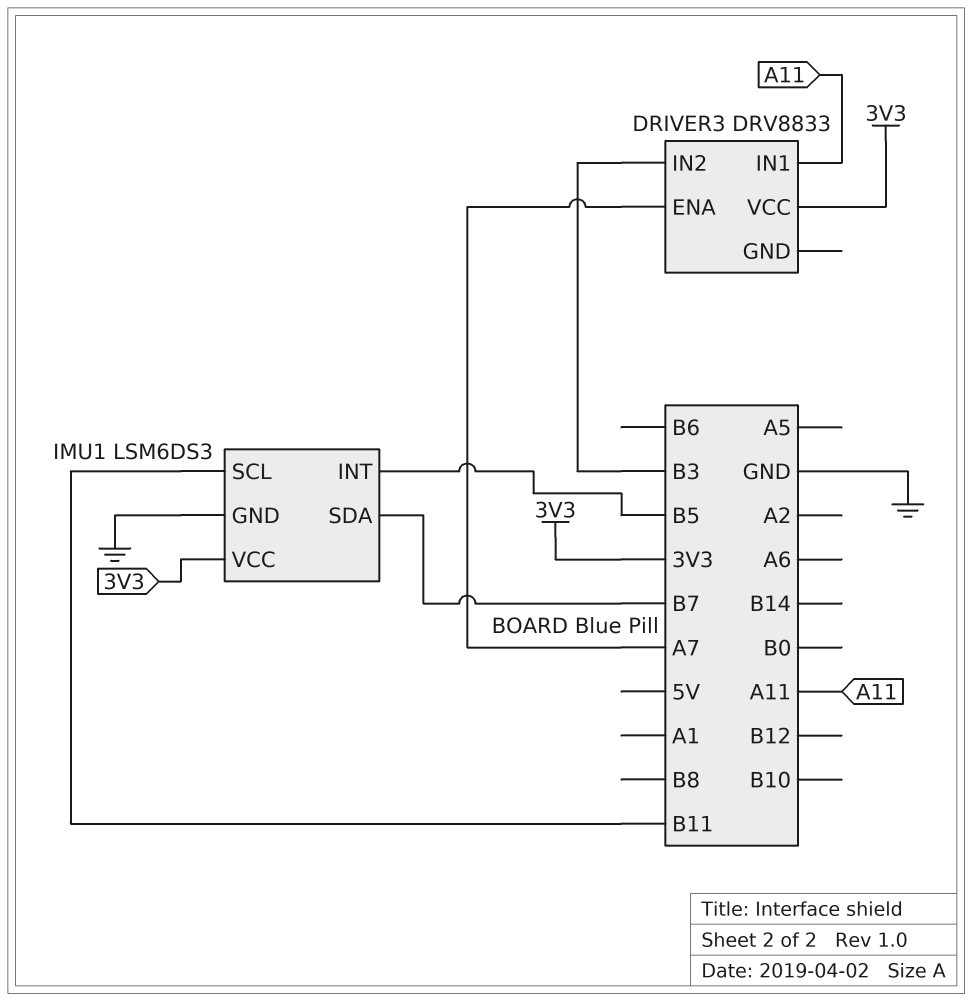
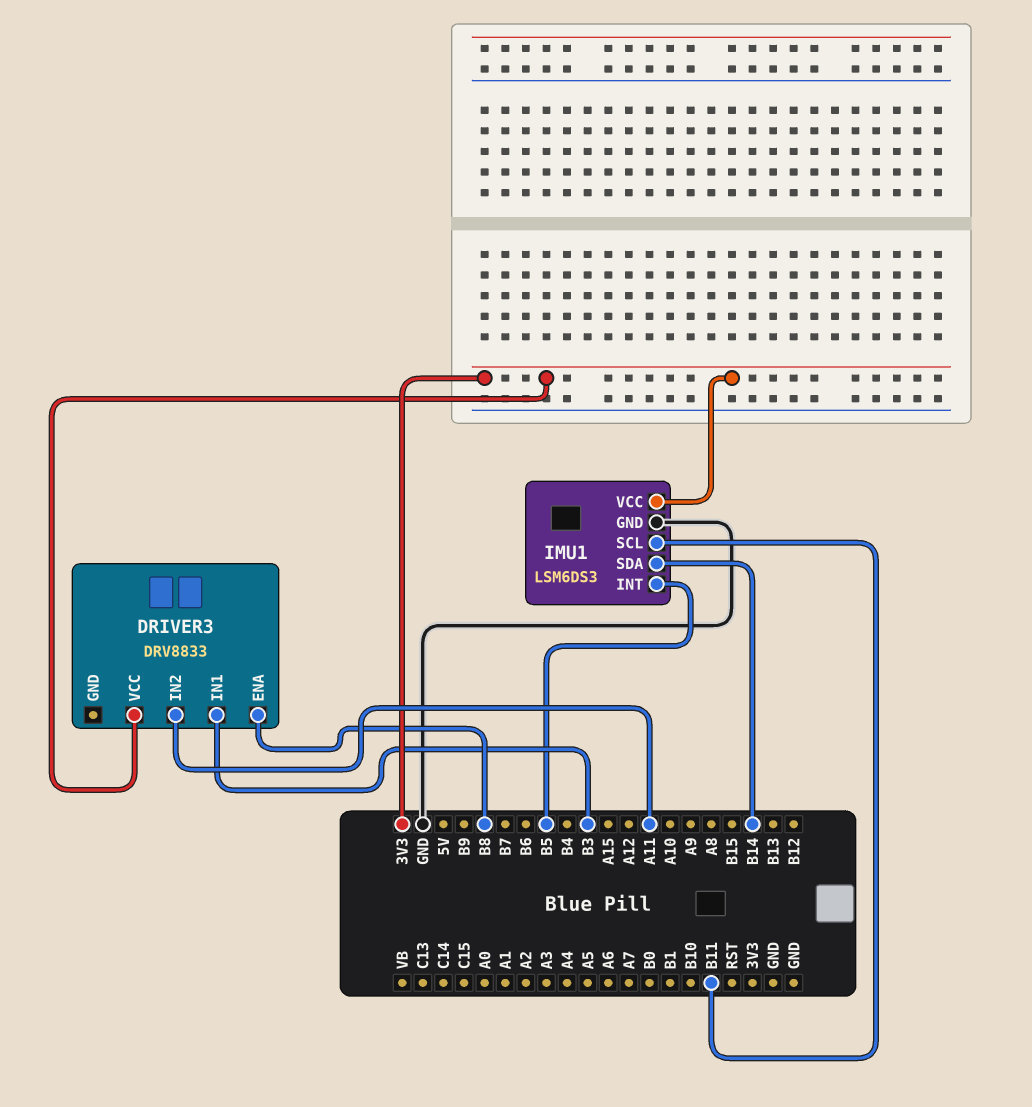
DRIVER3 pin ENA: A7 -> B8
DRIVER3 pin IN1: A11 -> B3
DRIVER3 pin IN2: B3 -> A11
IMU1 pin SDA: B7 -> B14

